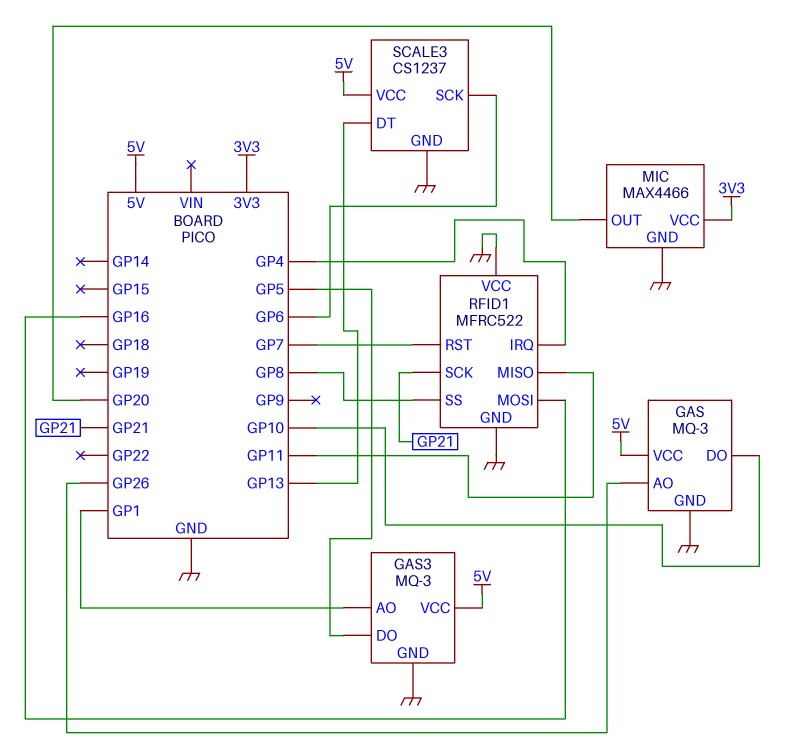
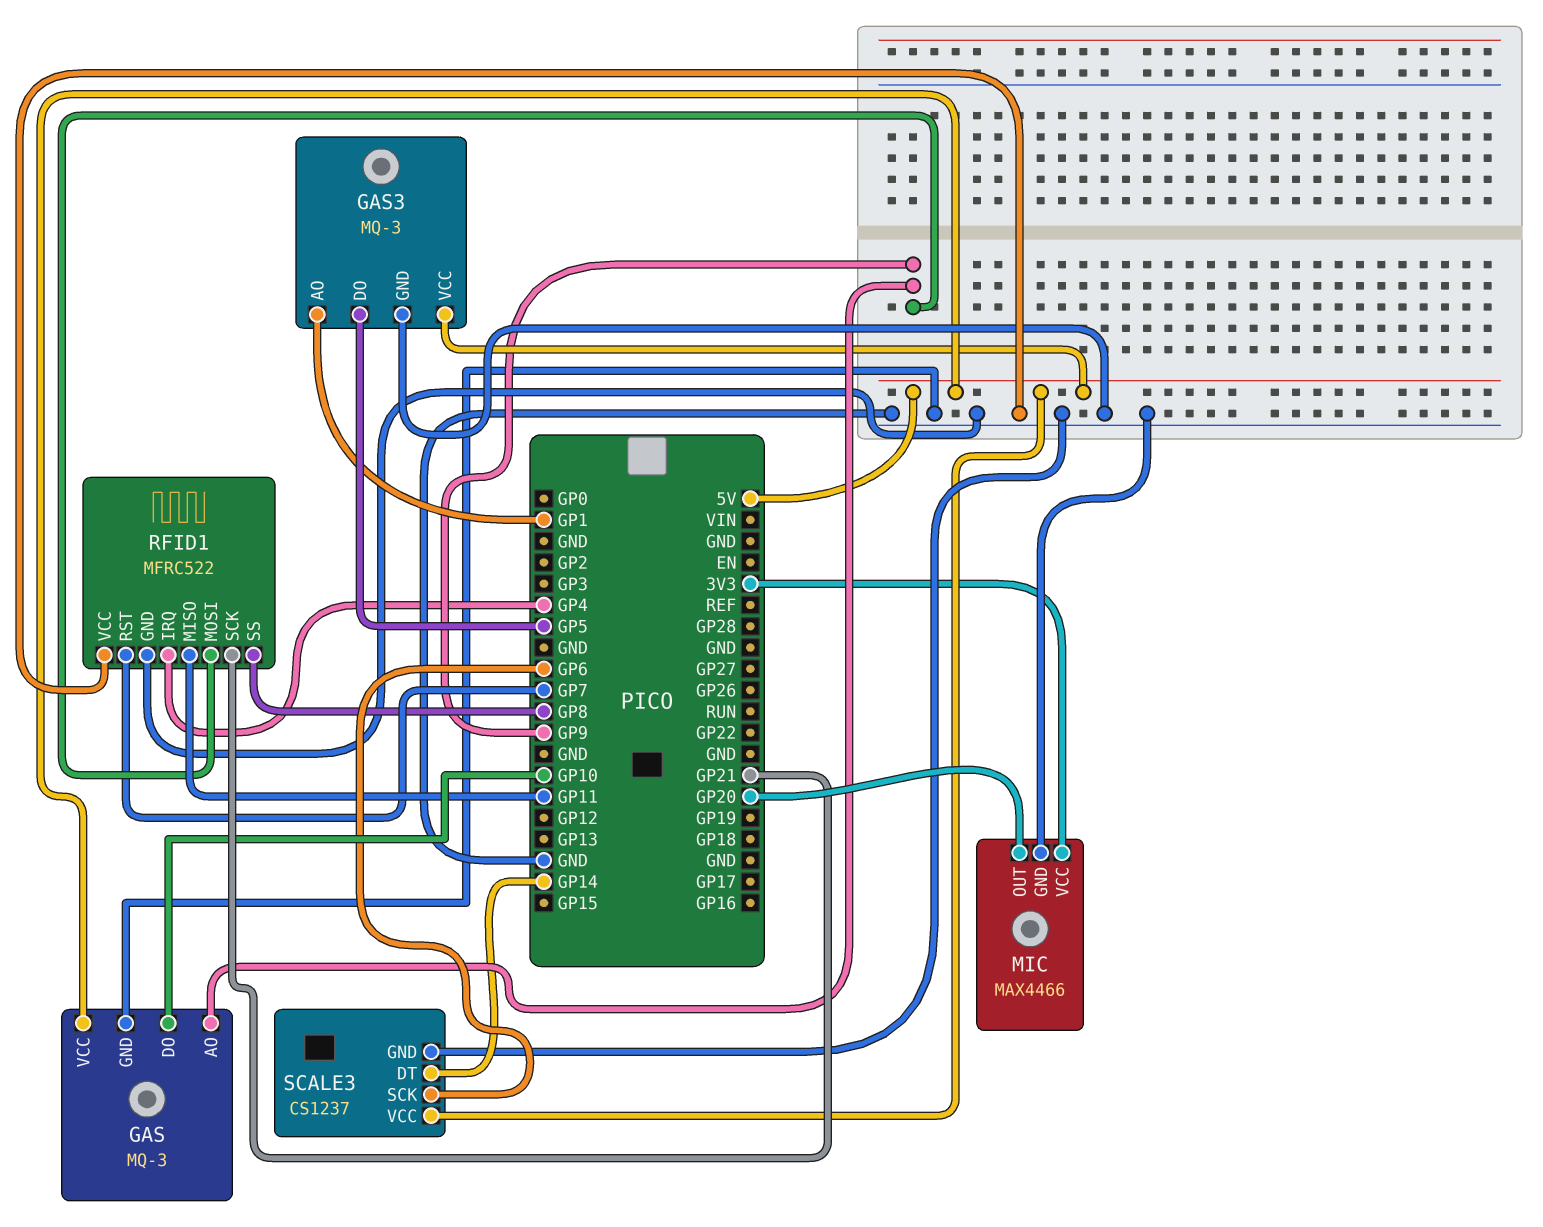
GAS pin AO: GP26 -> GP9
RFID1 pin MOSI: GP16 -> GP9
SCALE3 pin DT: GP13 -> GP14

